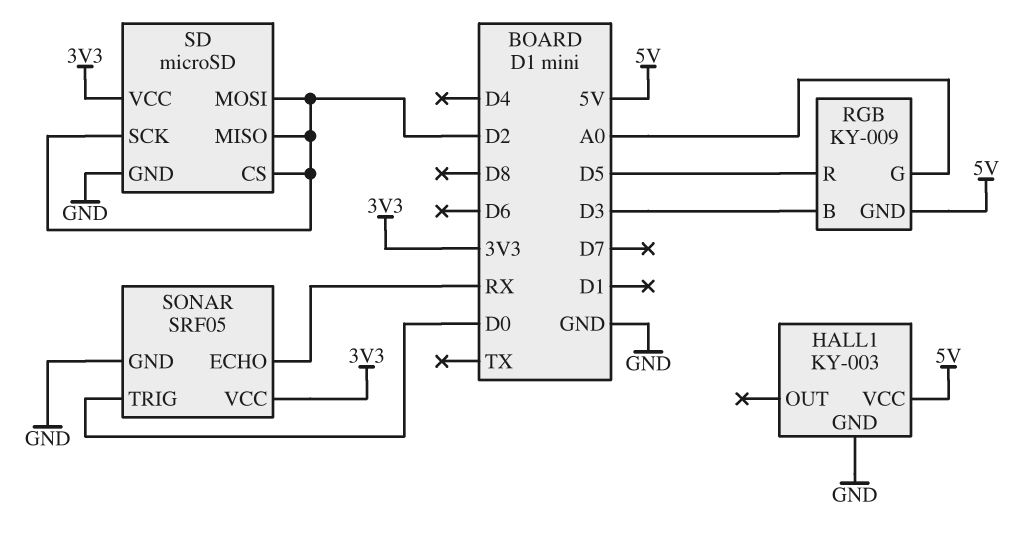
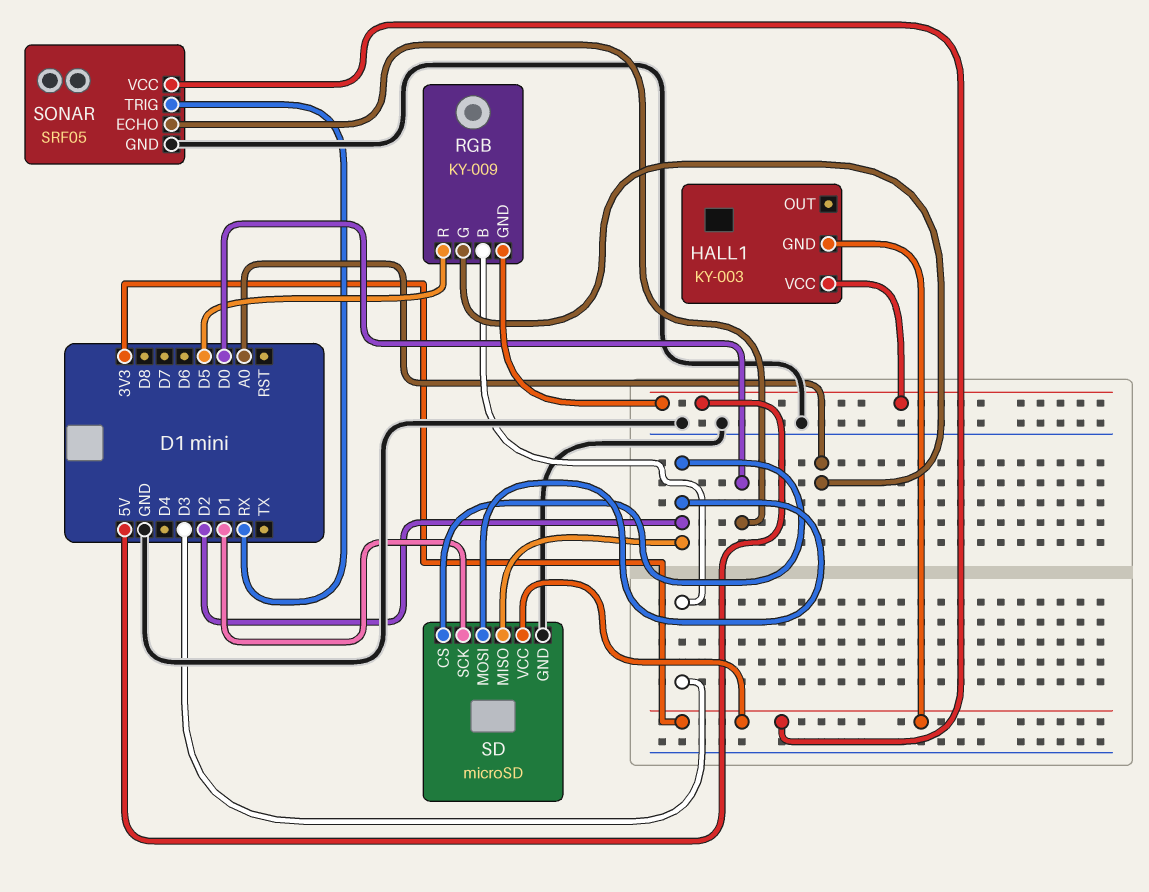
HALL1 pin GND: GND -> 3V3
SD pin SCK: D2 -> D1
SONAR pin ECHO: RX -> D0
SONAR pin TRIG: D0 -> RX

